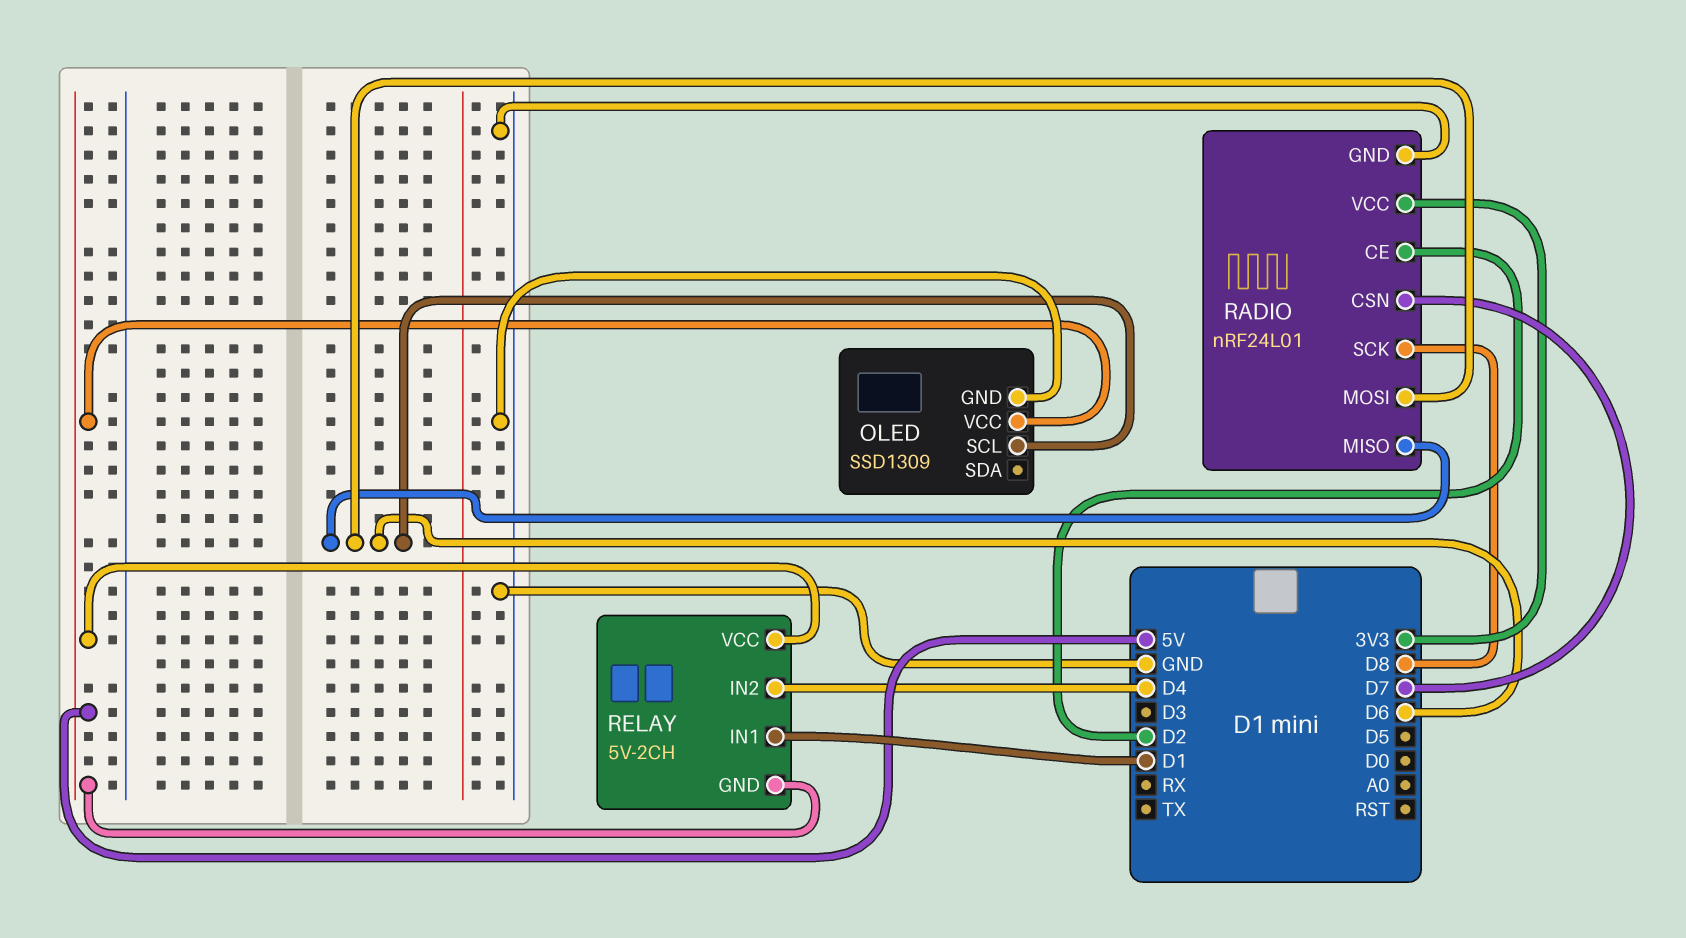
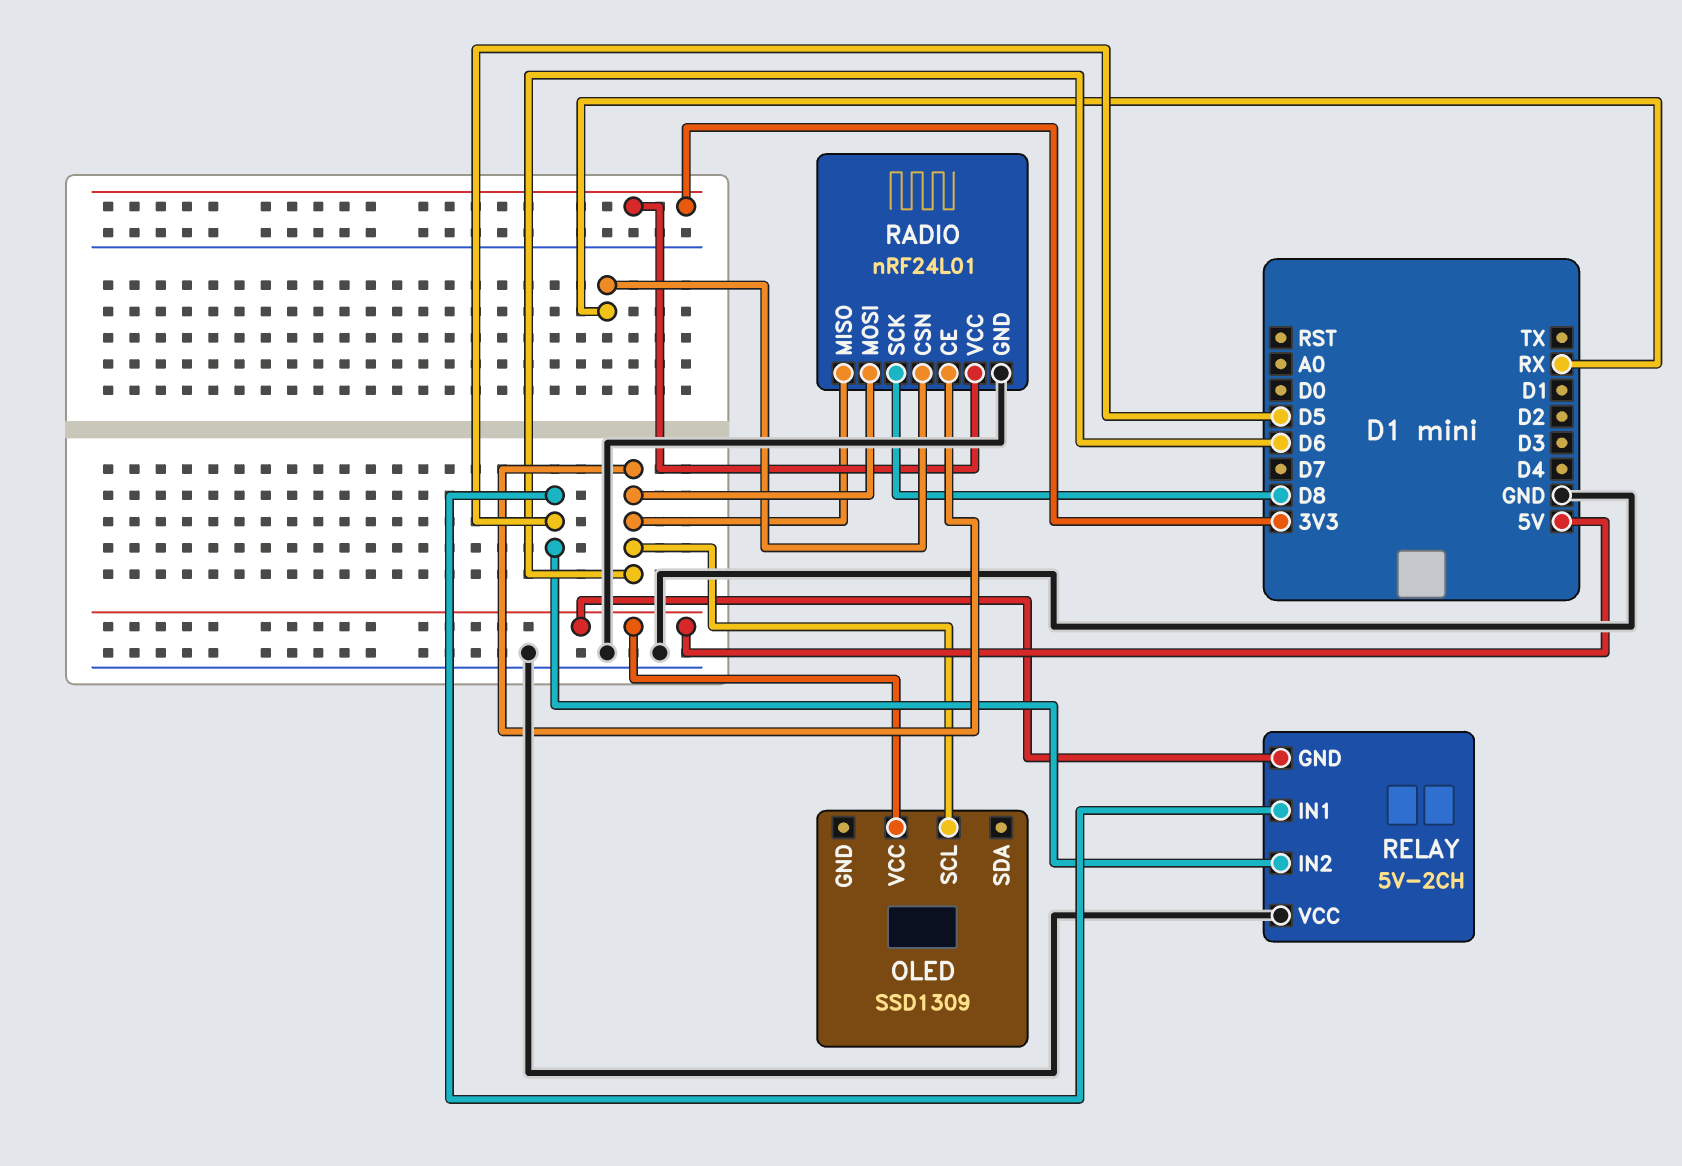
OLED pin GND: GND -> none
RADIO pin CE: D2 -> D6
RADIO pin CSN: D7 -> RX
RELAY pin IN1: D1 -> D5
RELAY pin IN2: D4 -> D5
RELAY pin VCC: 5V -> GND

